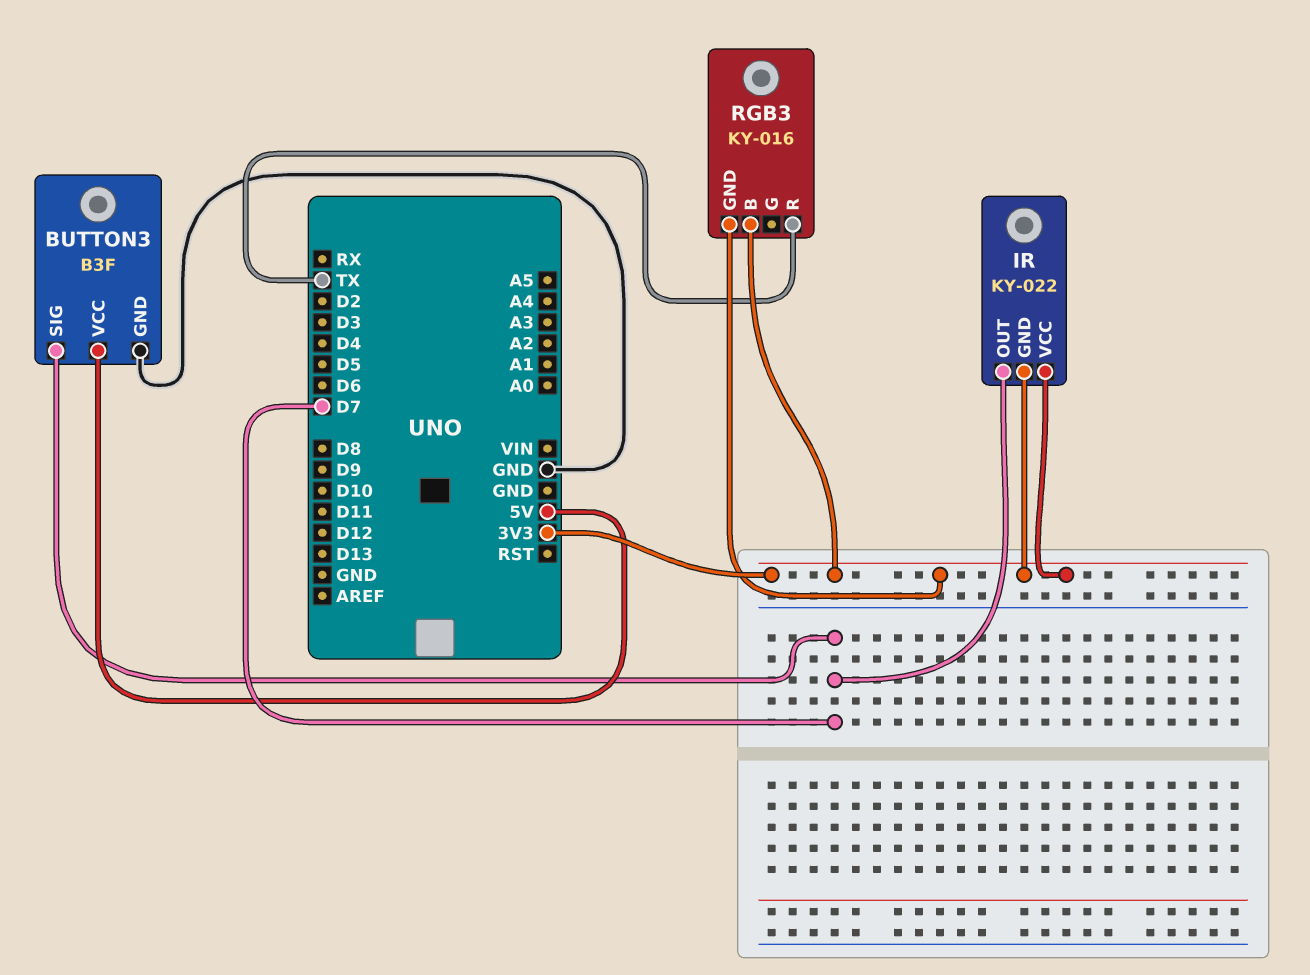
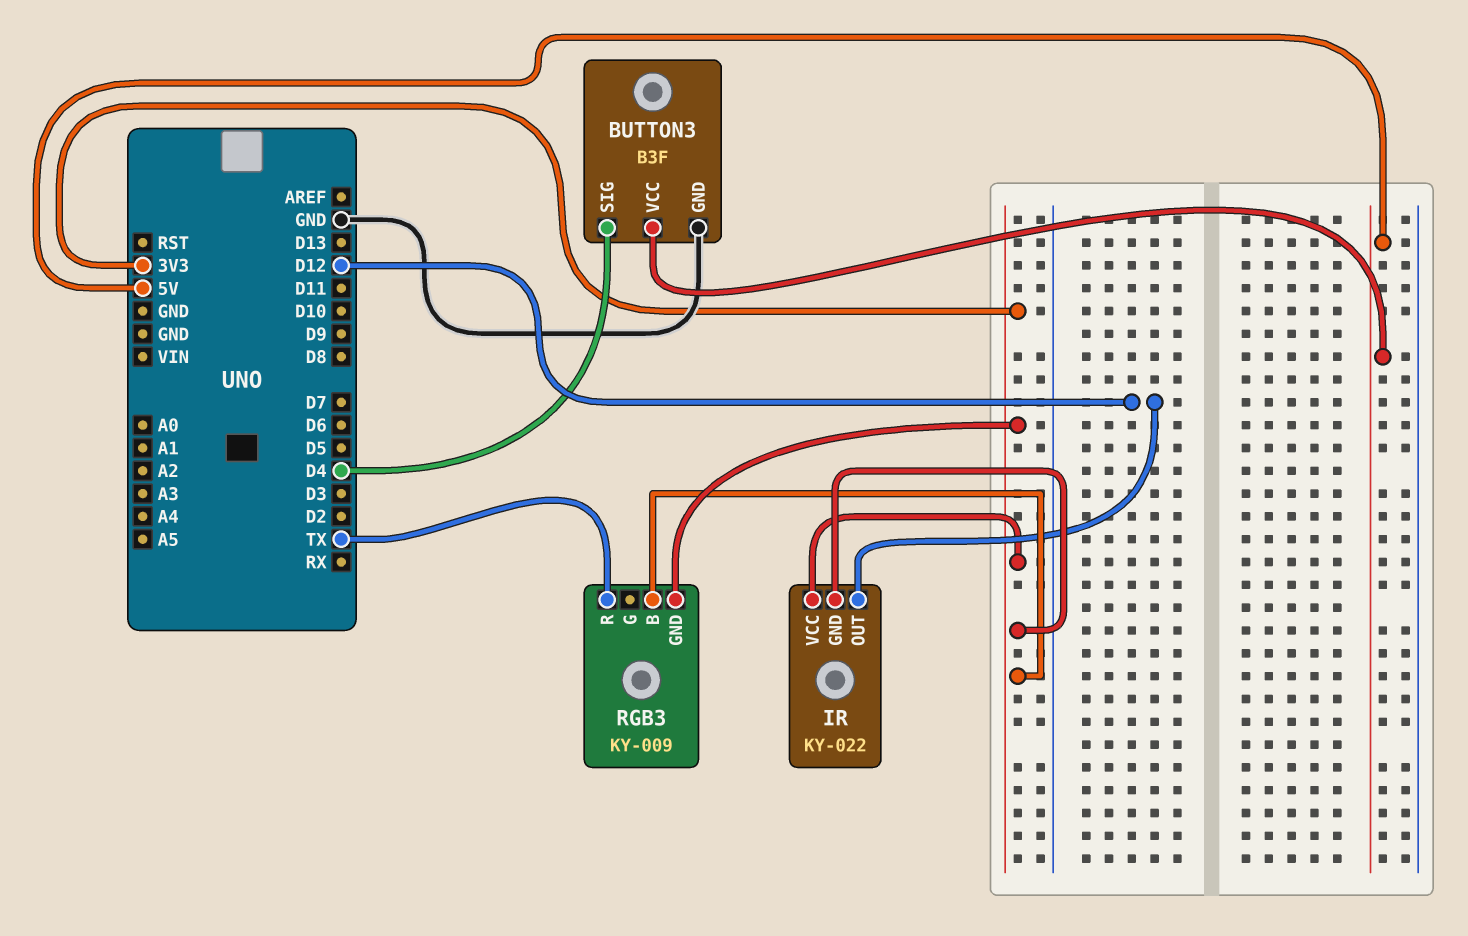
BUTTON3 pin SIG: D7 -> D4
IR pin OUT: D7 -> D12
RGB3: KY-016 -> KY-009

